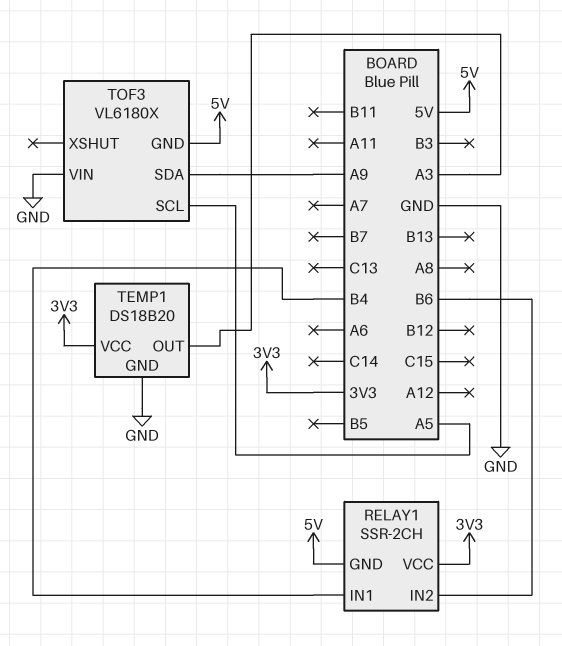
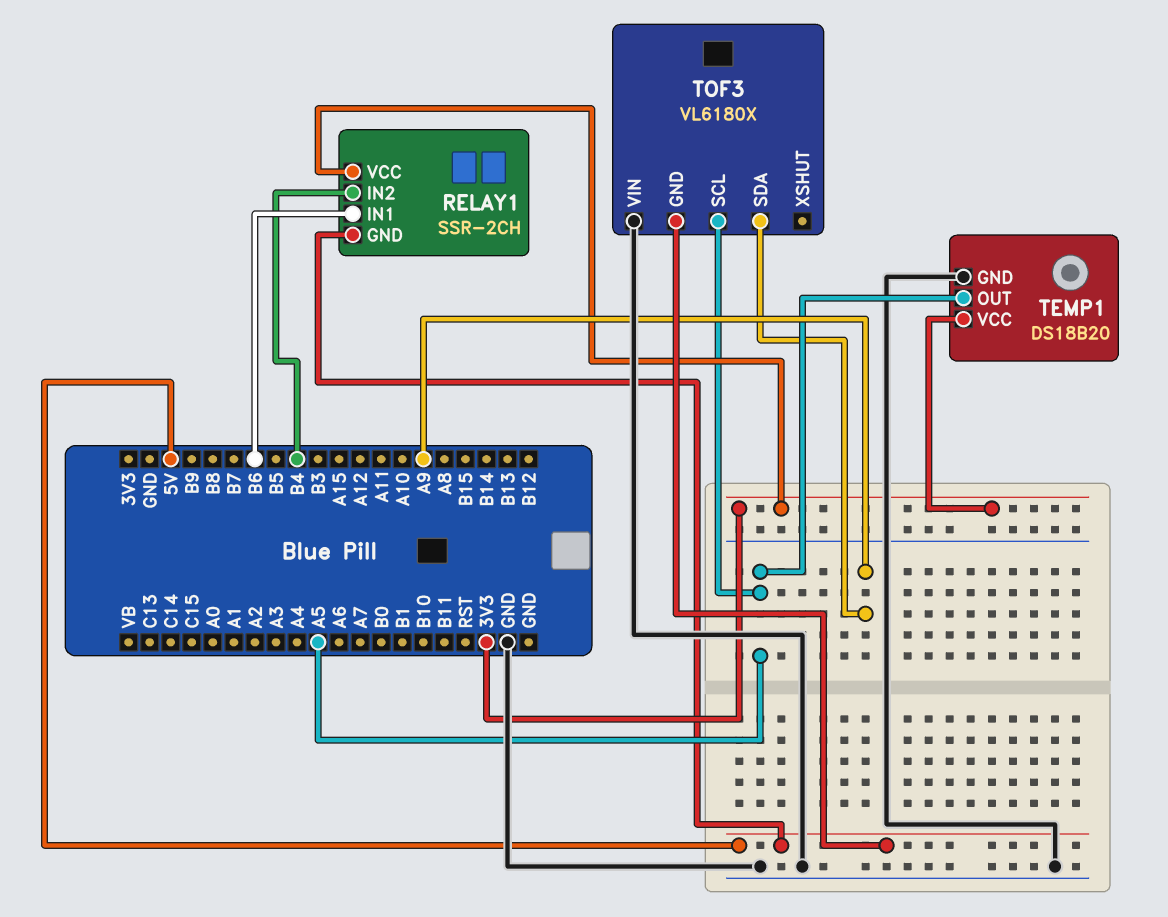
RELAY1 pin IN1: B4 -> B6
RELAY1 pin IN2: B6 -> B4
TEMP1 pin OUT: A3 -> A5

